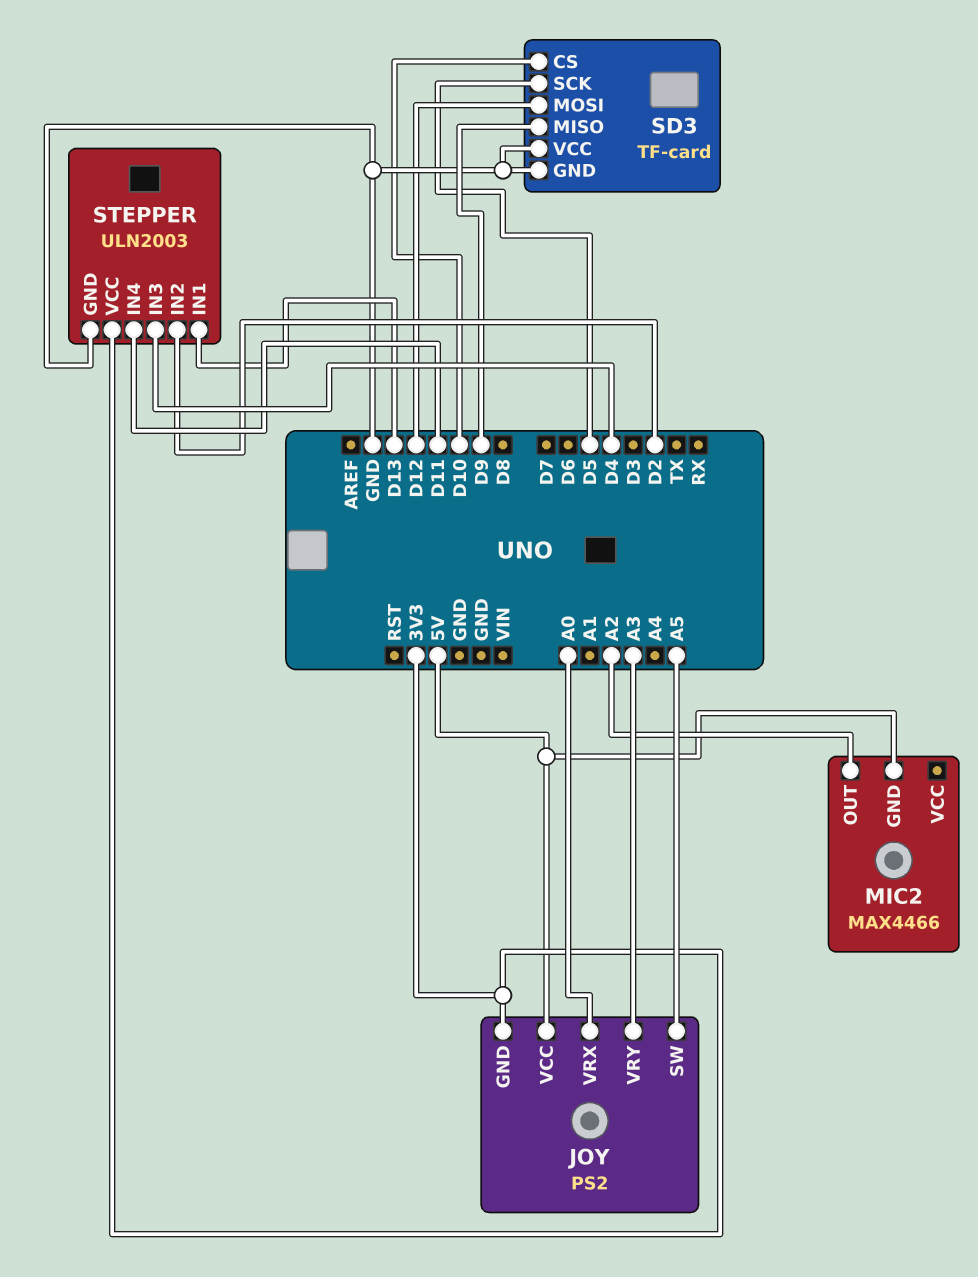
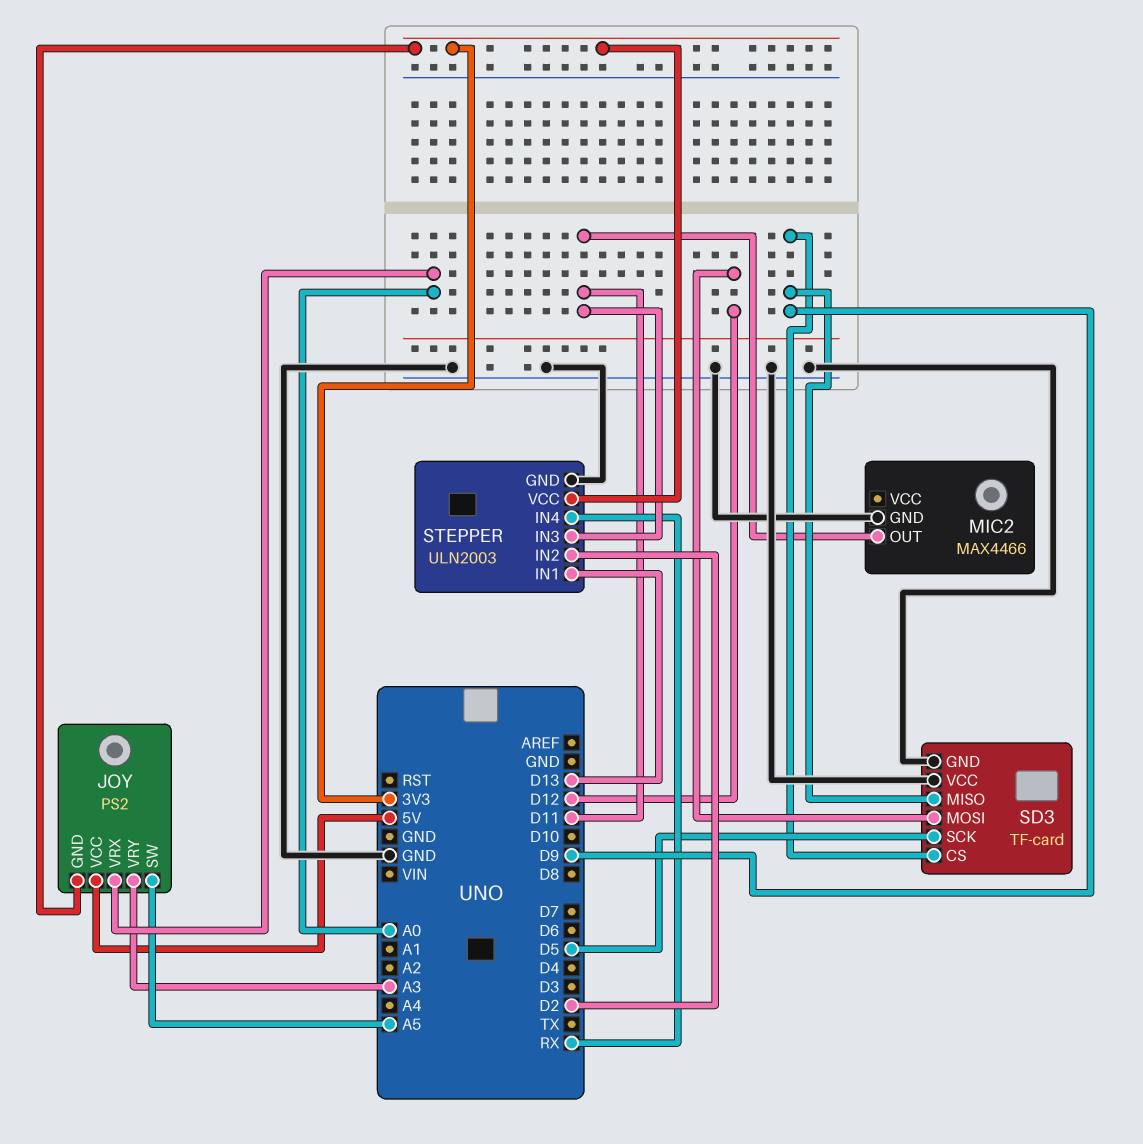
MIC2 pin GND: 5V -> GND
MIC2 pin OUT: A2 -> D11
SD3 pin CS: D10 -> D9
STEPPER pin IN3: D4 -> D11
STEPPER pin IN4: D11 -> RX

